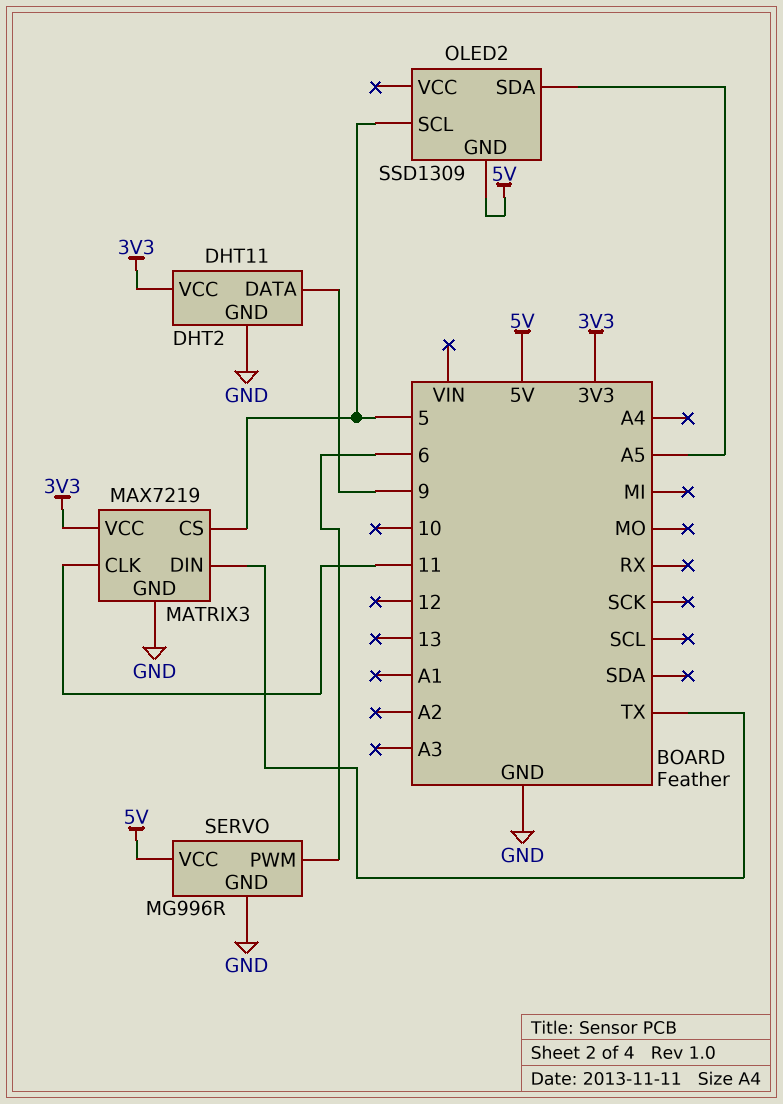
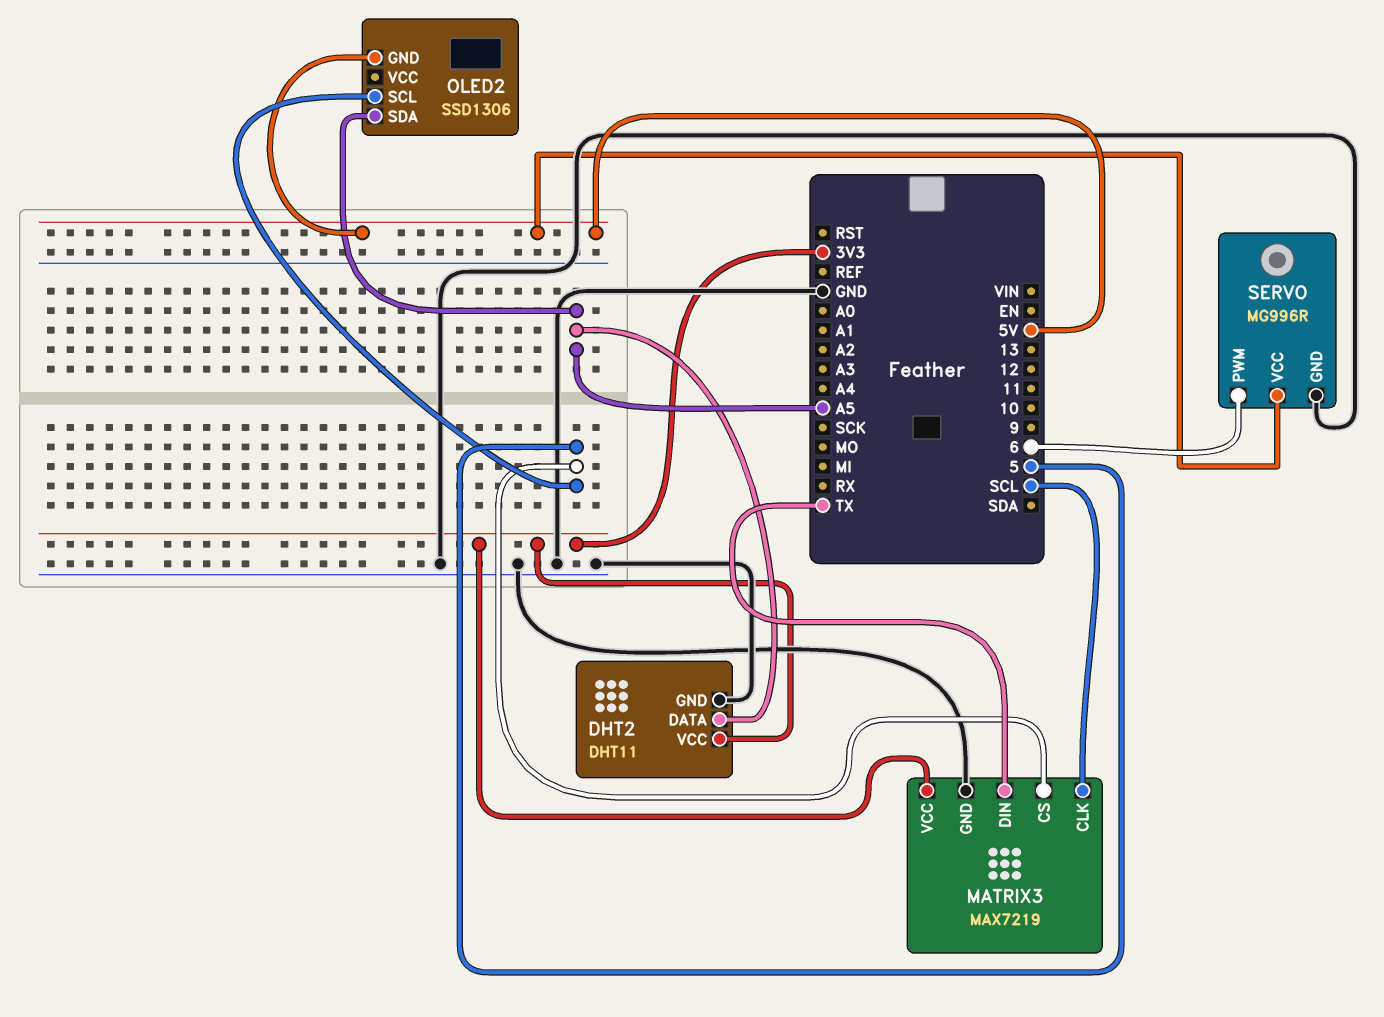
DHT2 pin DATA: 9 -> A5
MATRIX3 pin CLK: 11 -> SCL
OLED2: SSD1309 -> SSD1306

